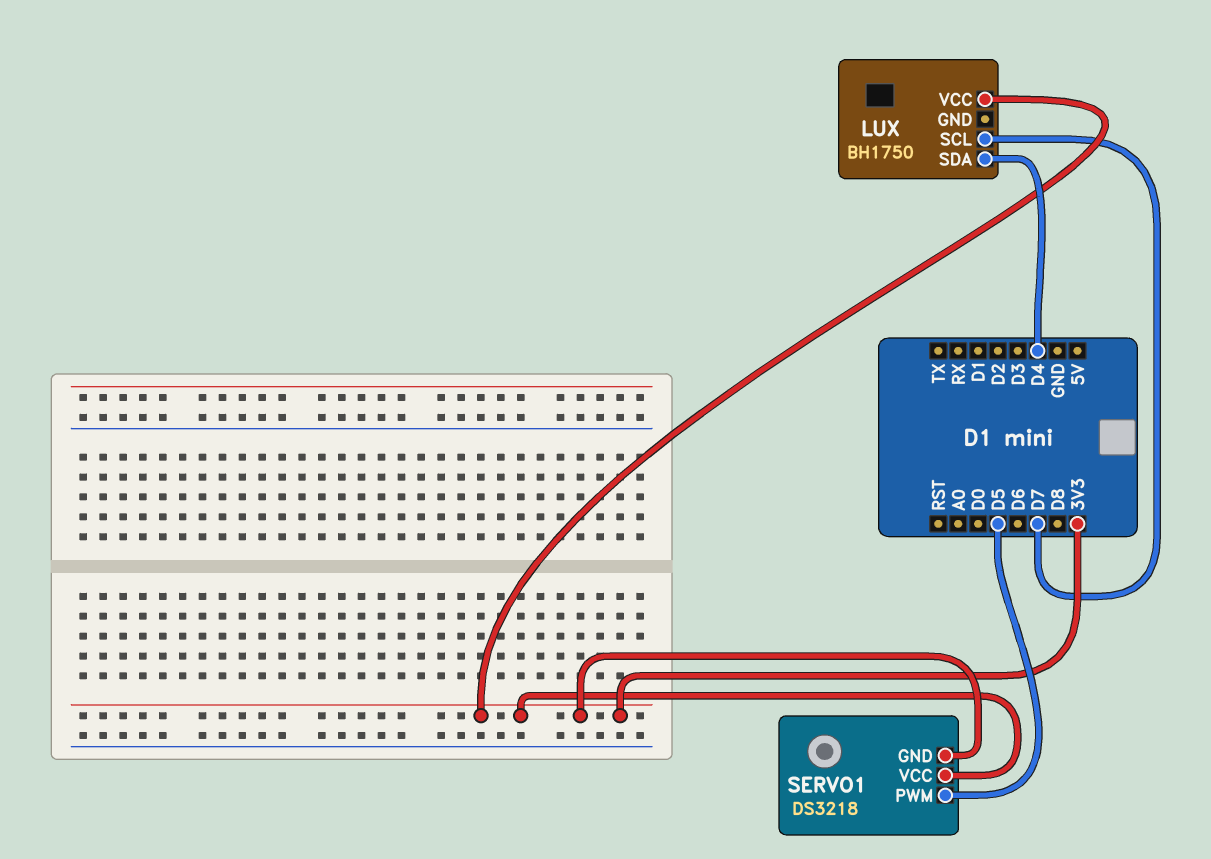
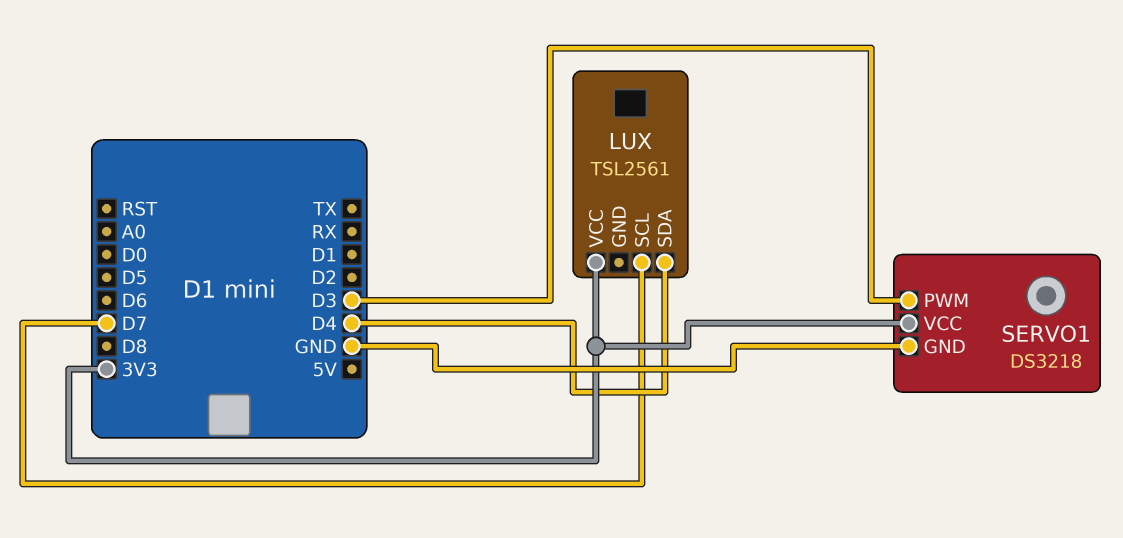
LUX: BH1750 -> TSL2561
SERVO1 pin GND: 3V3 -> GND
SERVO1 pin PWM: D5 -> D3

